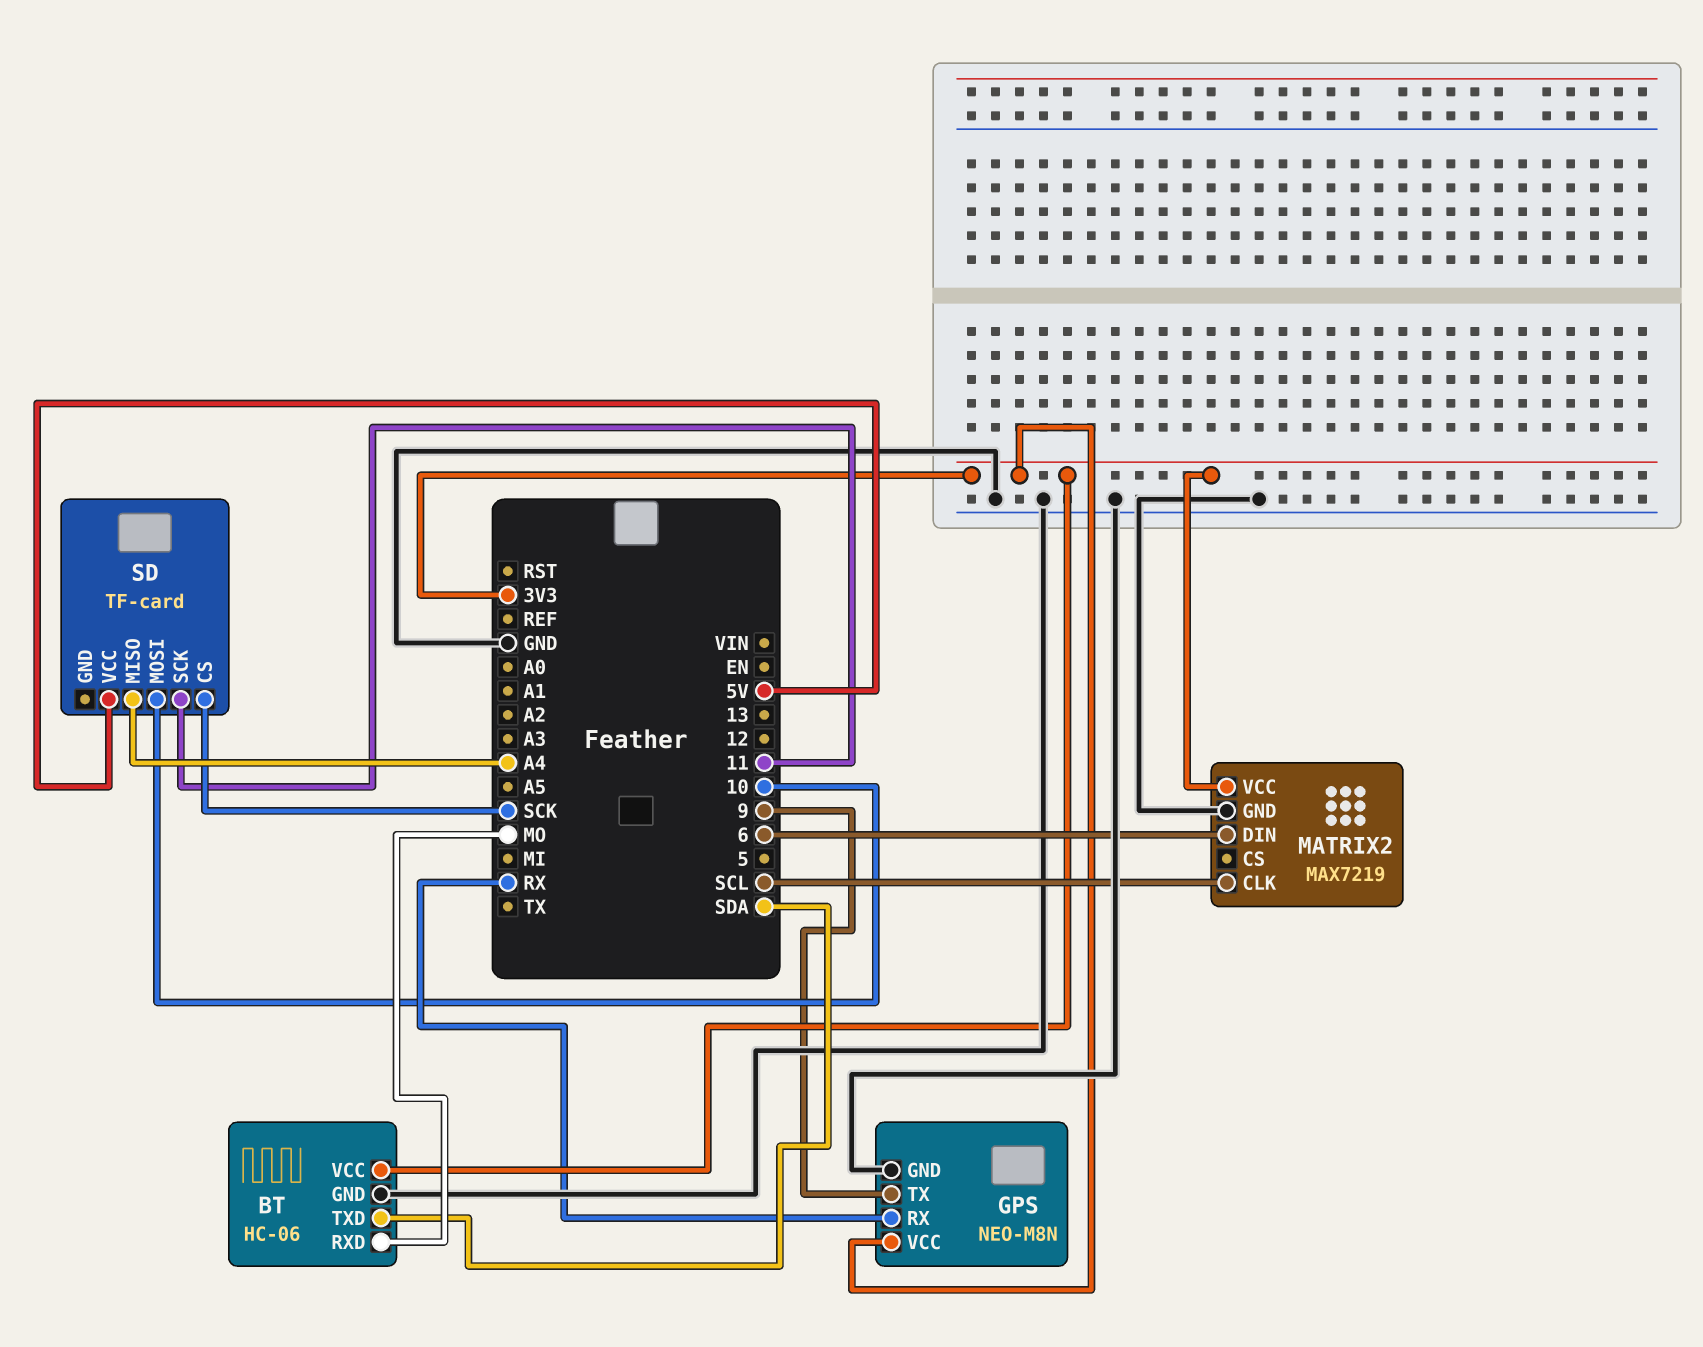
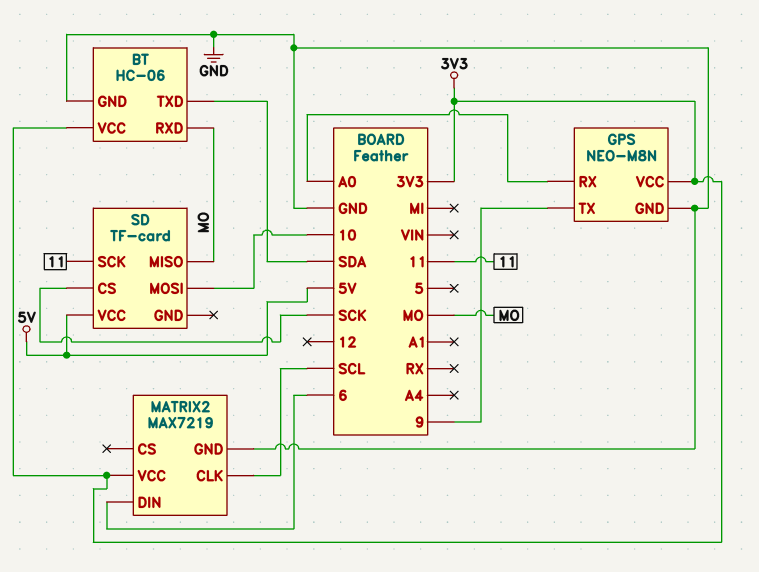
GPS pin RX: RX -> A0
SD pin MISO: A4 -> MO

